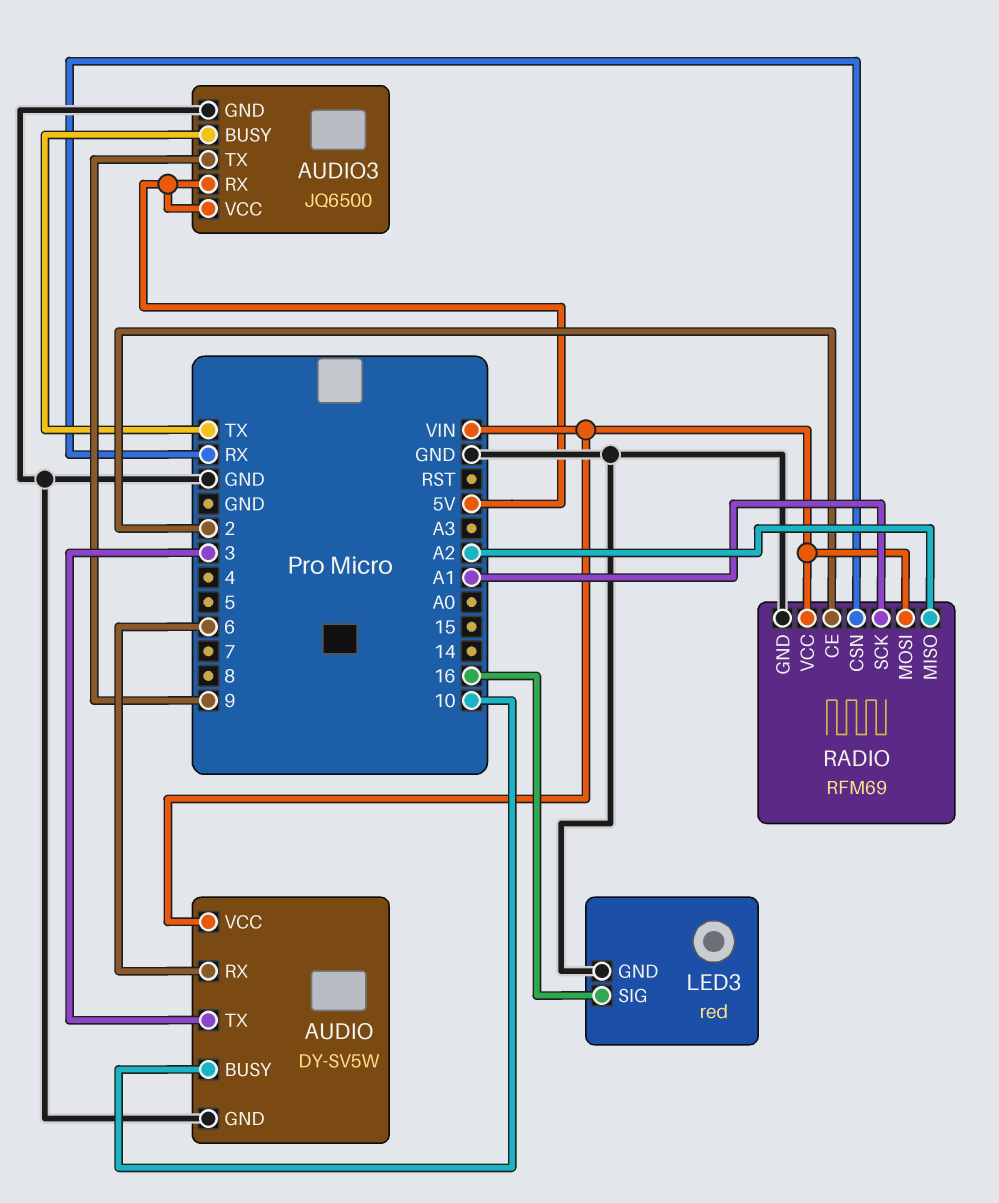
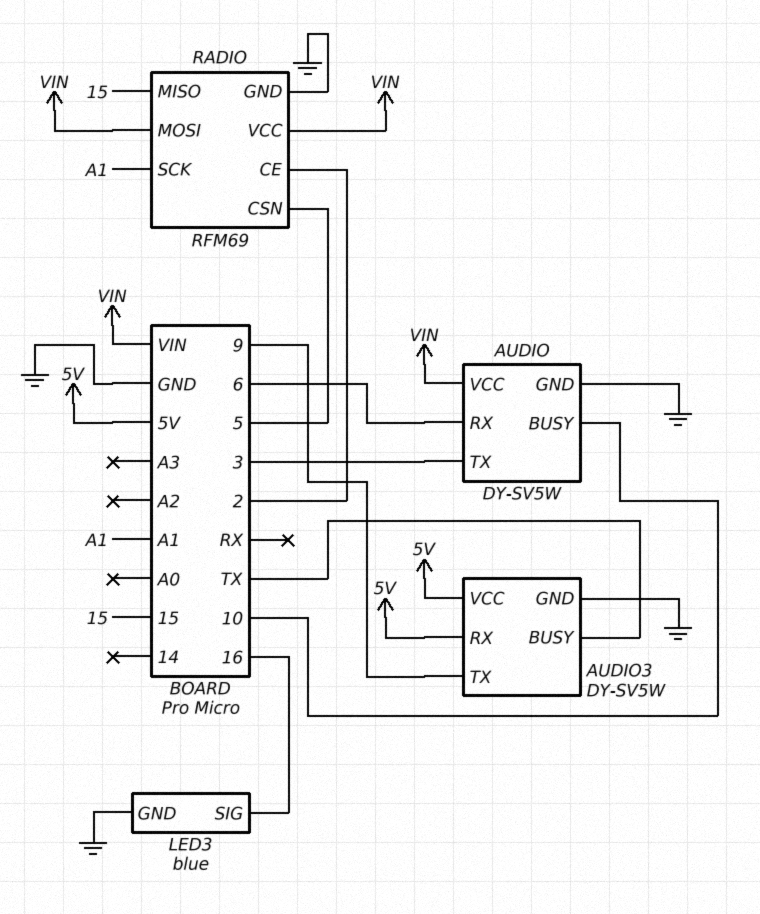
AUDIO3: JQ6500 -> DY-SV5W
LED3: red -> blue
RADIO pin CSN: RX -> 5
RADIO pin MISO: A2 -> 15

